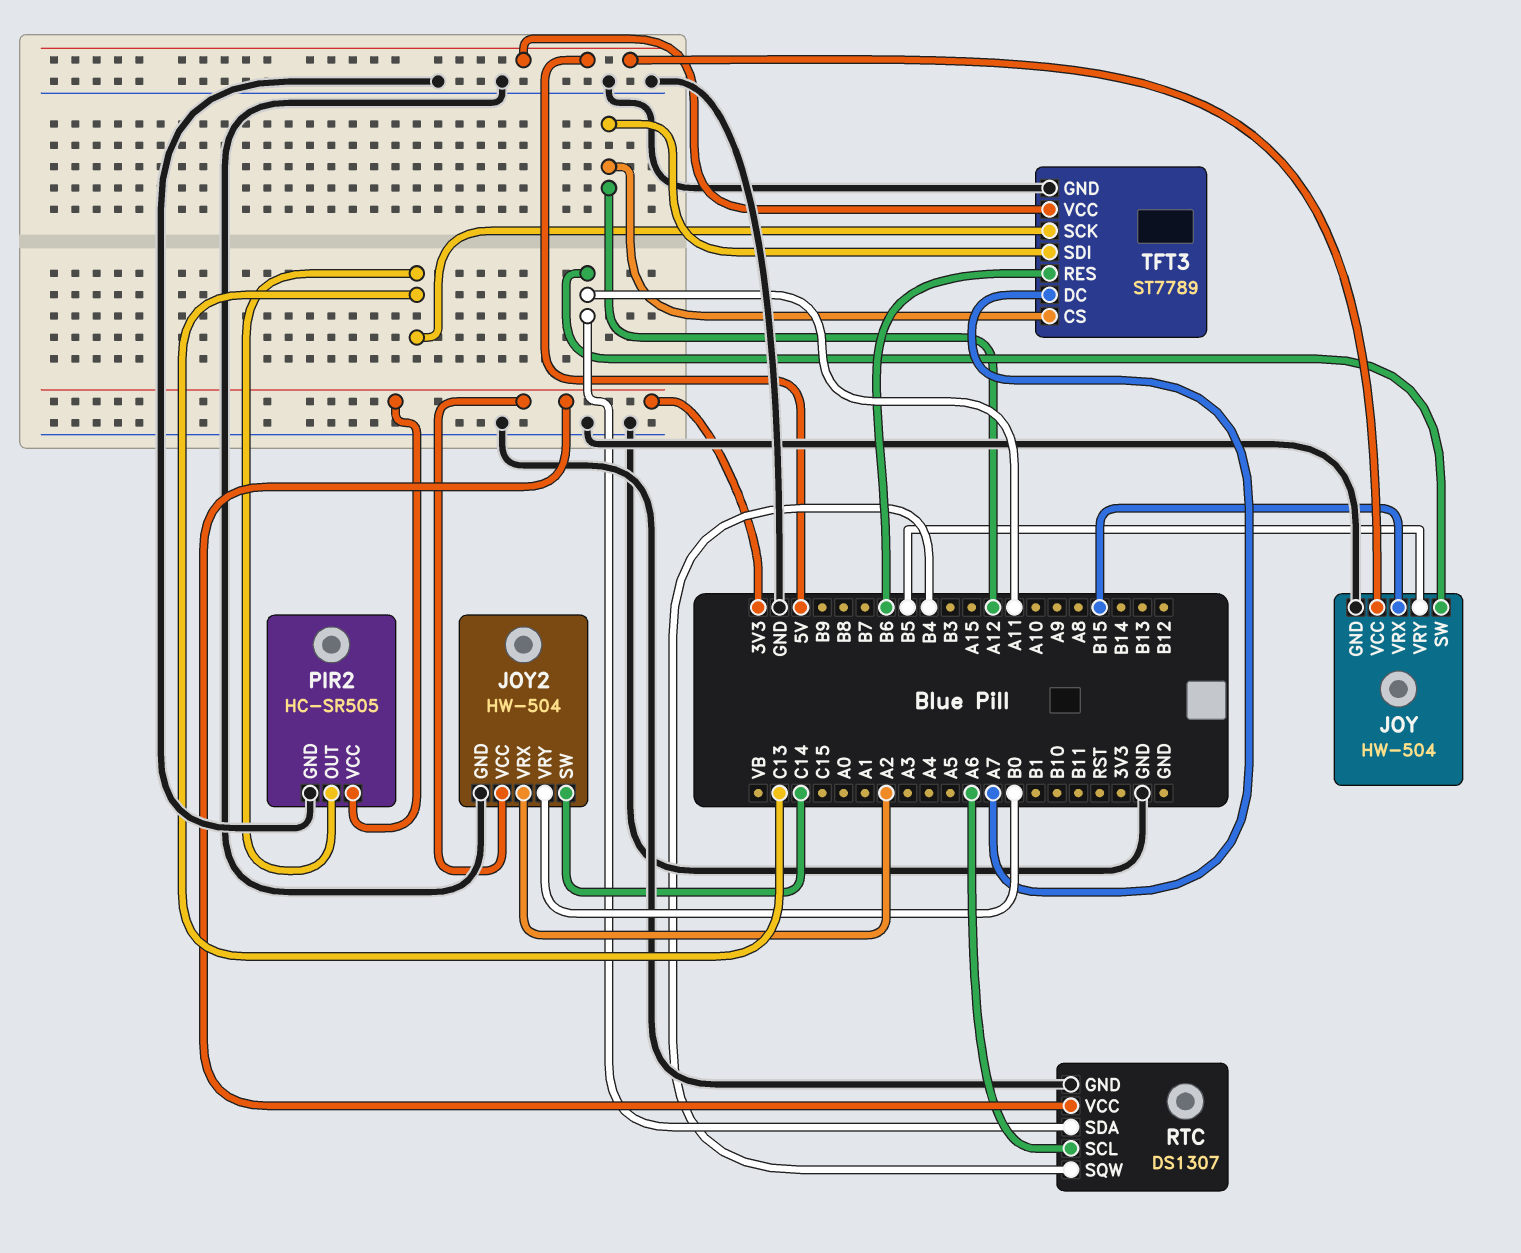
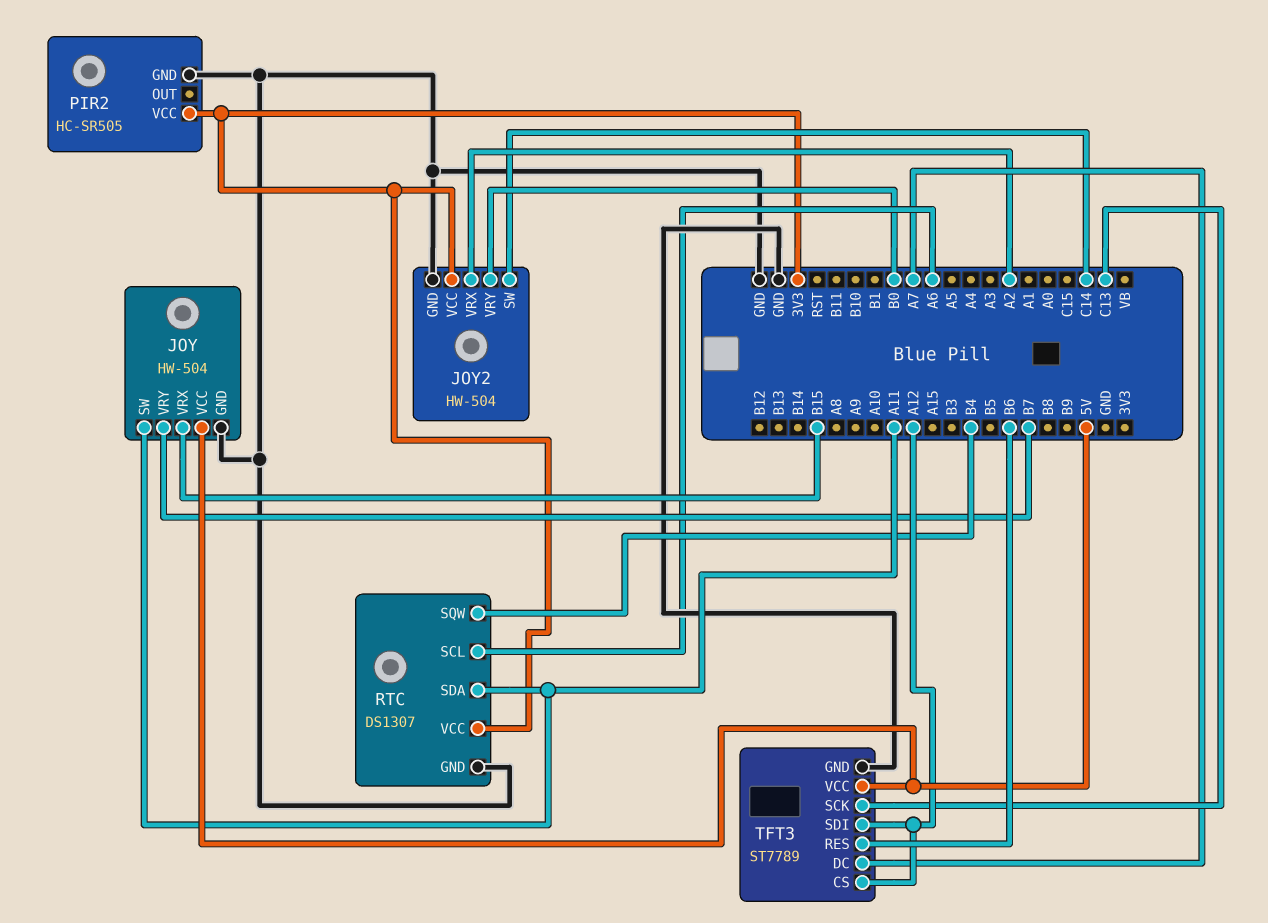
JOY pin VRY: B5 -> B7
PIR2 pin OUT: C13 -> none

